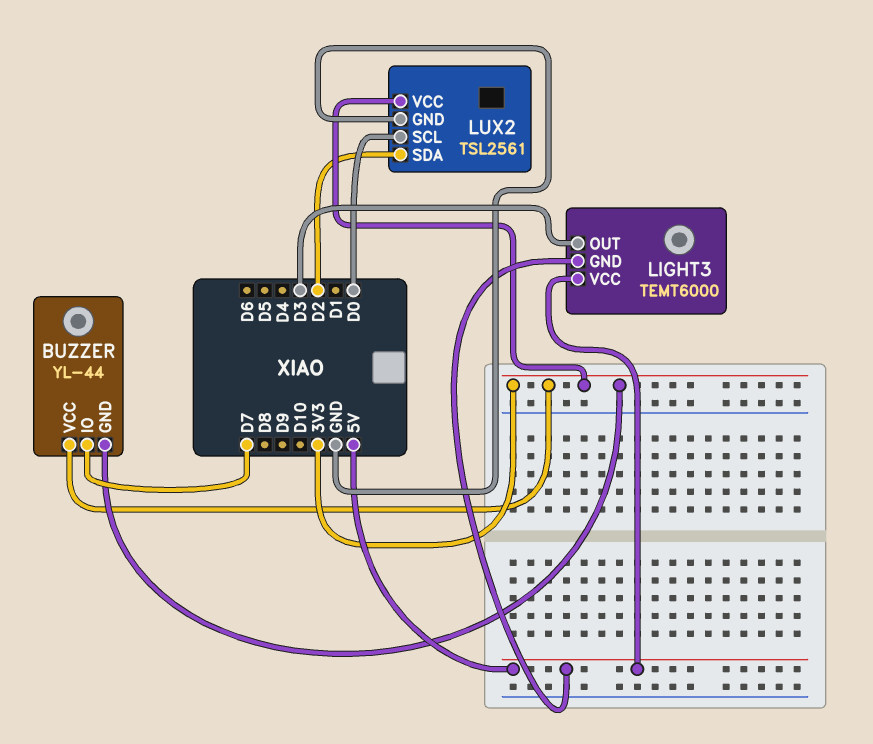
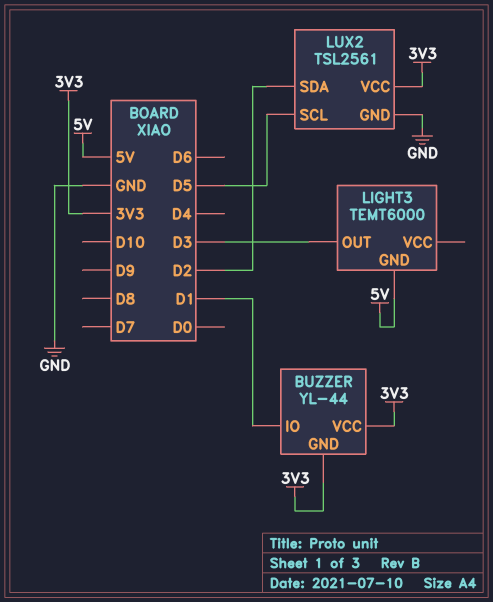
BUZZER pin IO: D7 -> D1
LIGHT3 pin VCC: 5V -> none
LUX2 pin SCL: D0 -> D5

